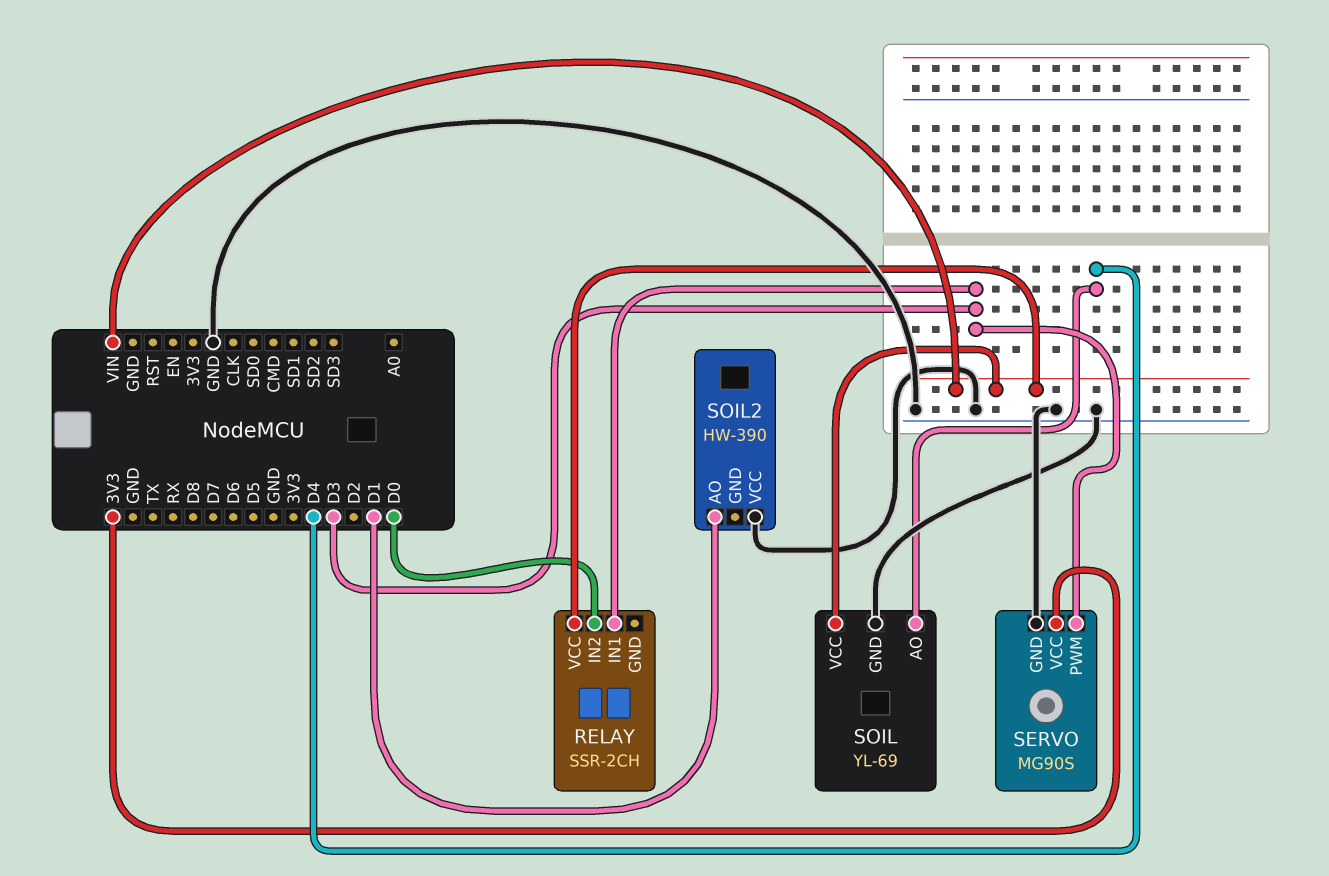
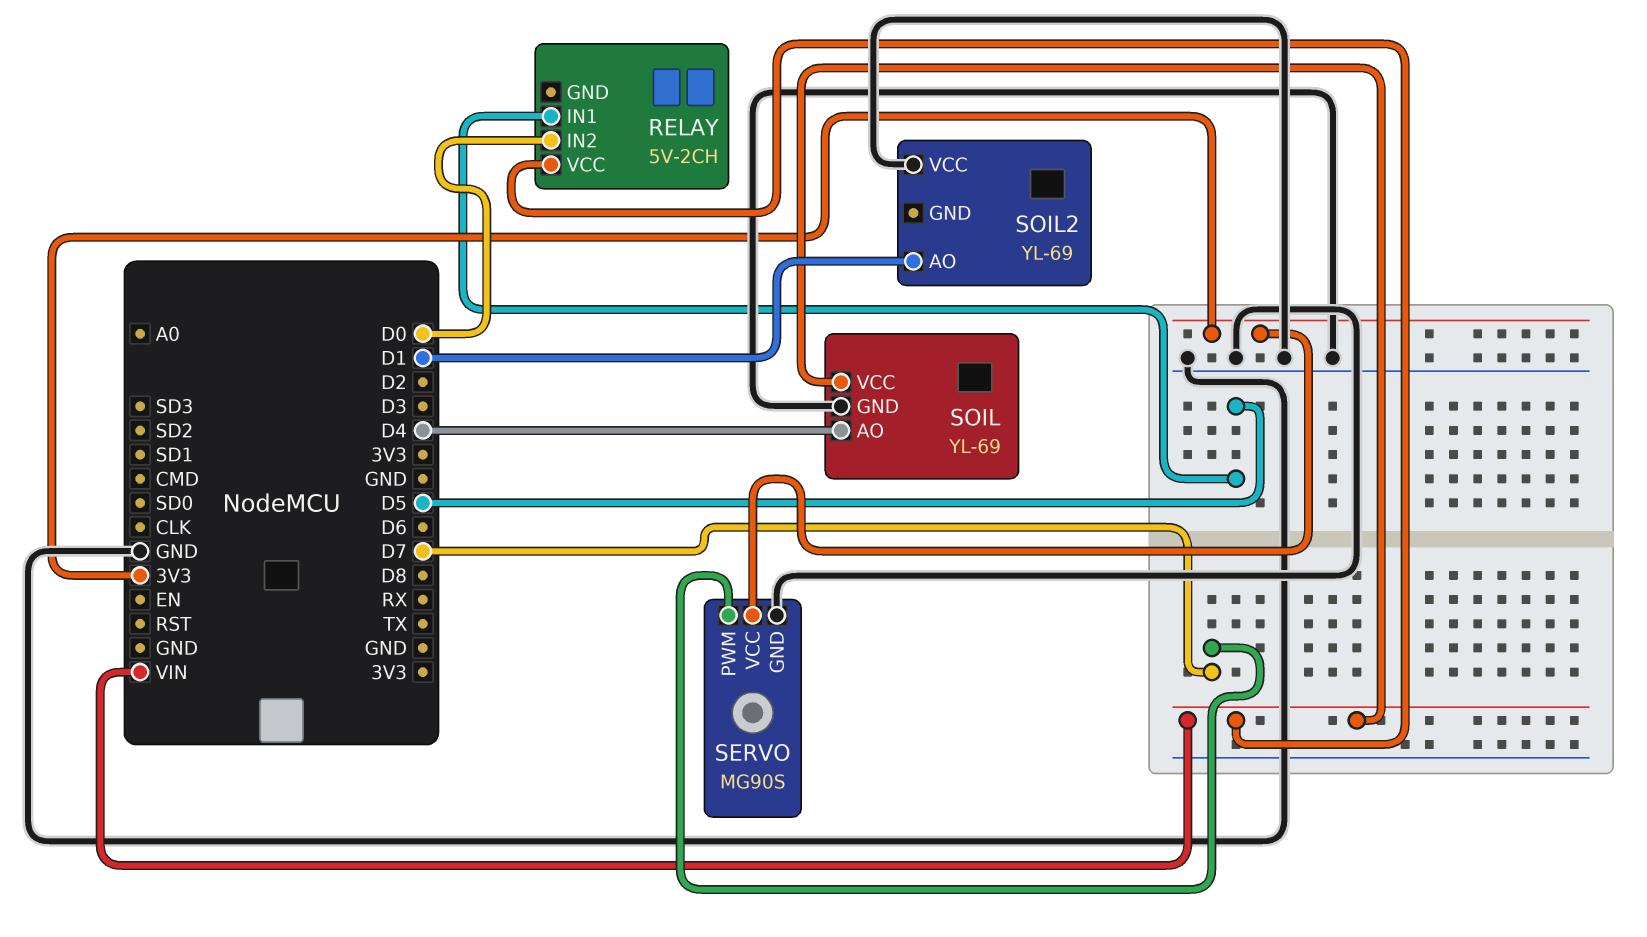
RELAY: SSR-2CH -> 5V-2CH
RELAY pin IN1: D3 -> D5
SERVO pin PWM: D3 -> D7
SOIL2: HW-390 -> YL-69

